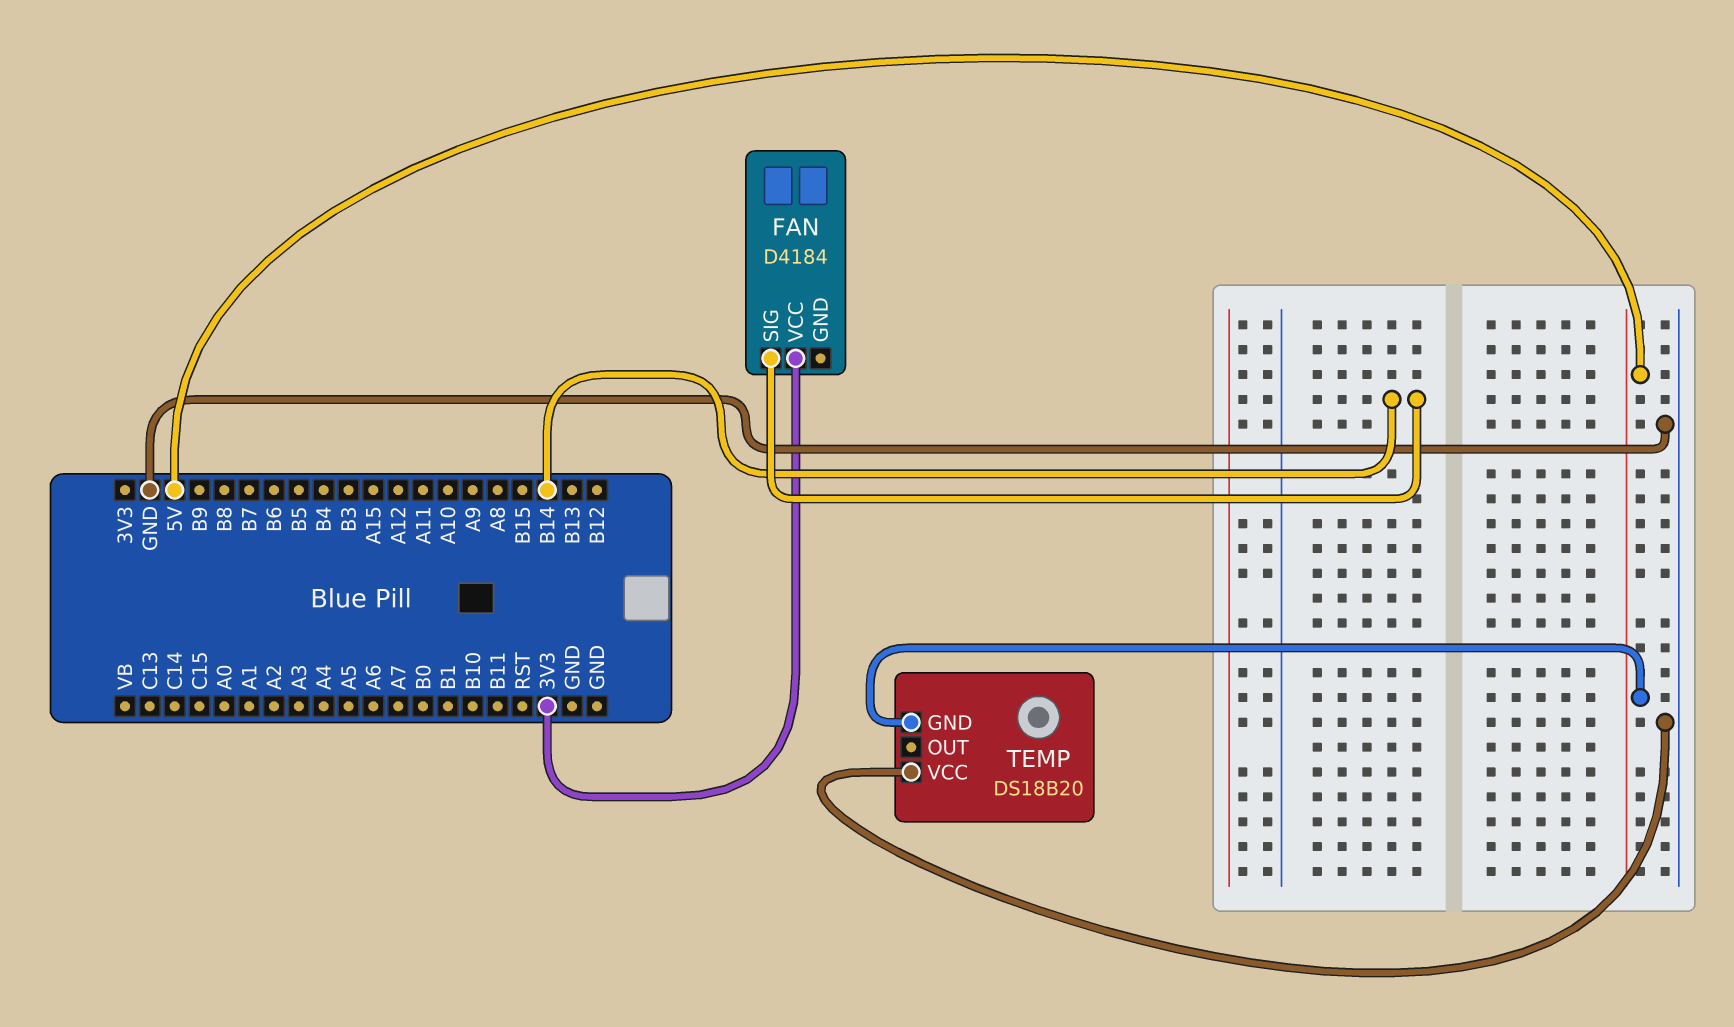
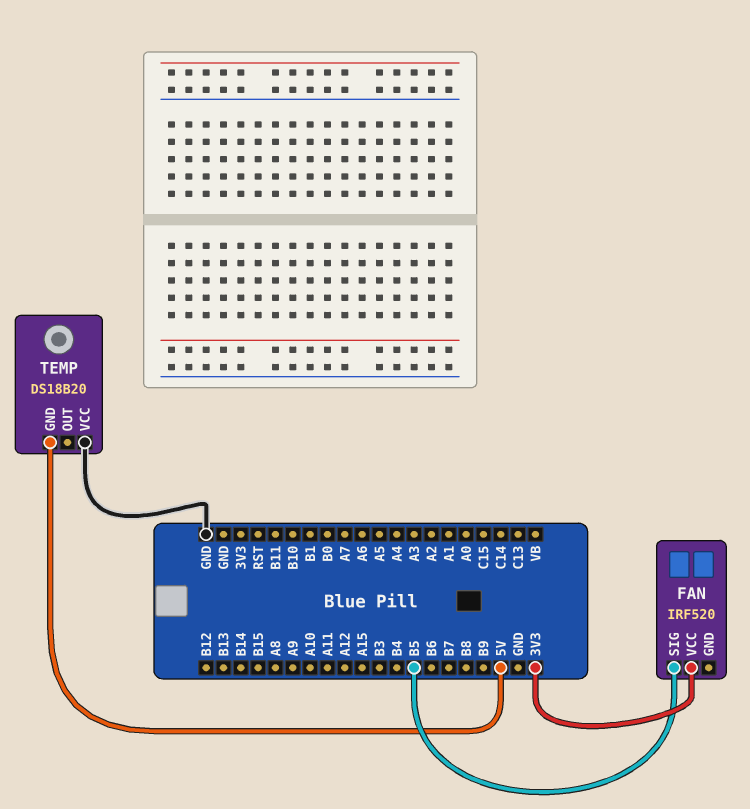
FAN: D4184 -> IRF520
FAN pin SIG: B14 -> B5

